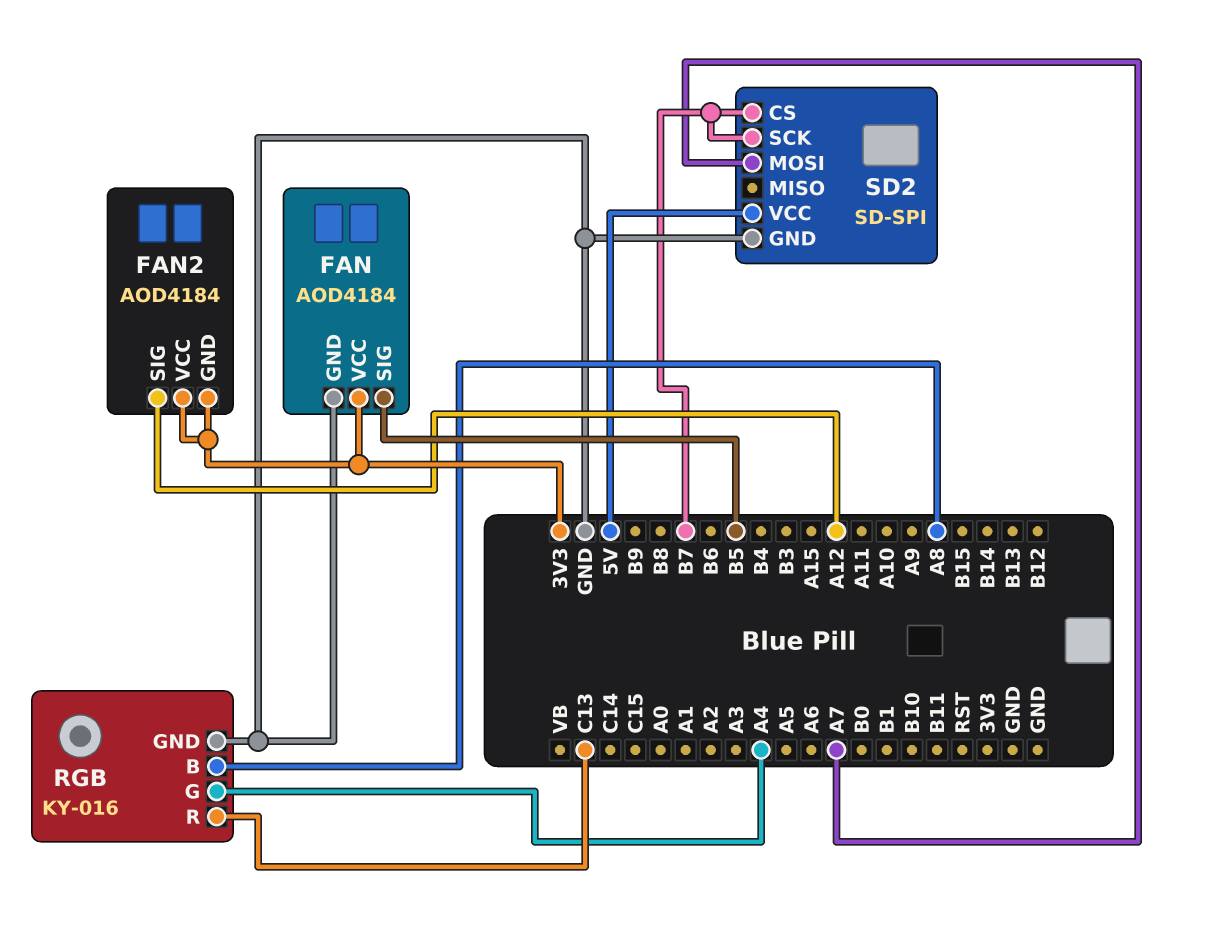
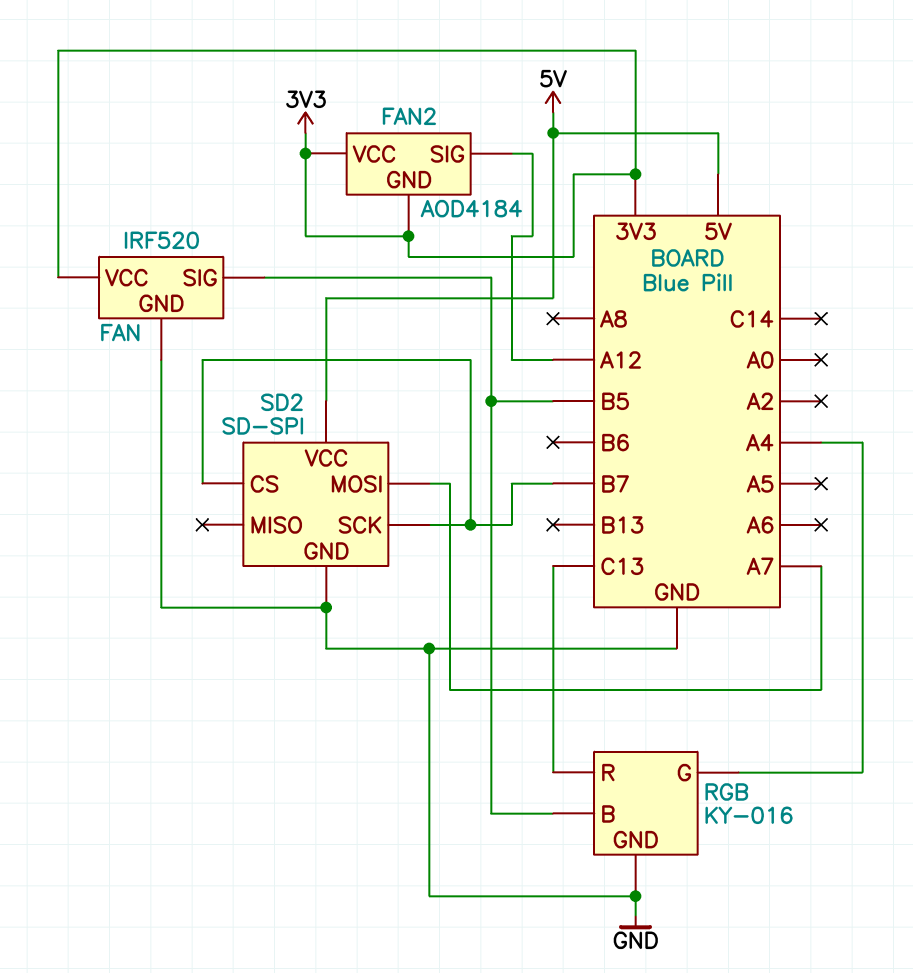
FAN: AOD4184 -> IRF520
RGB pin B: A8 -> B5

